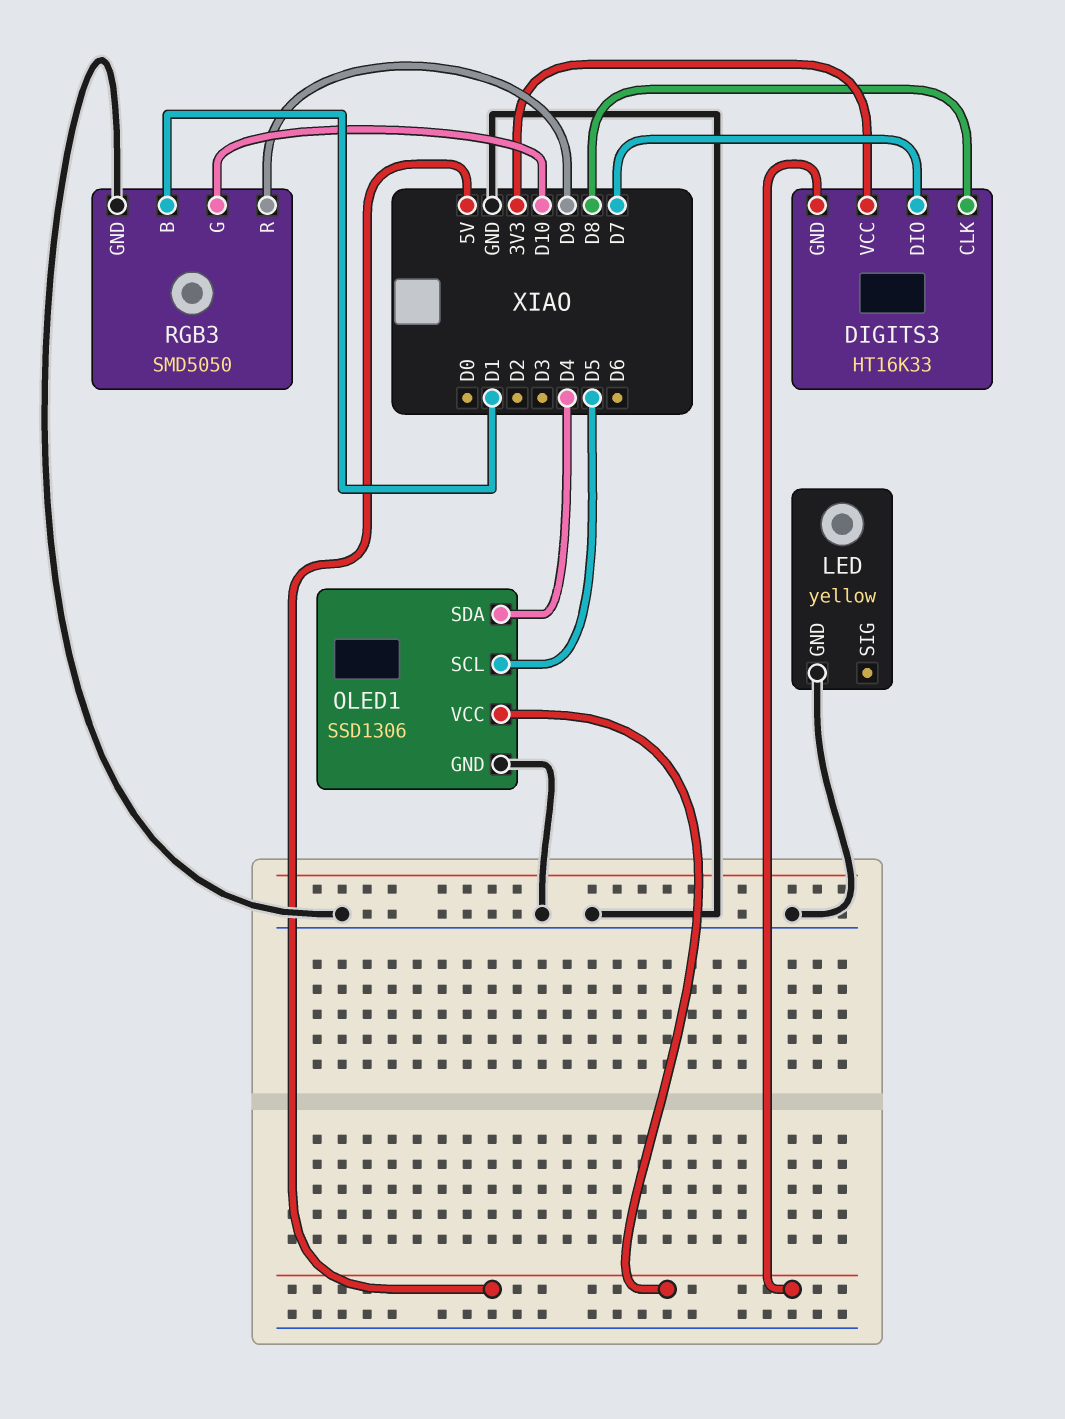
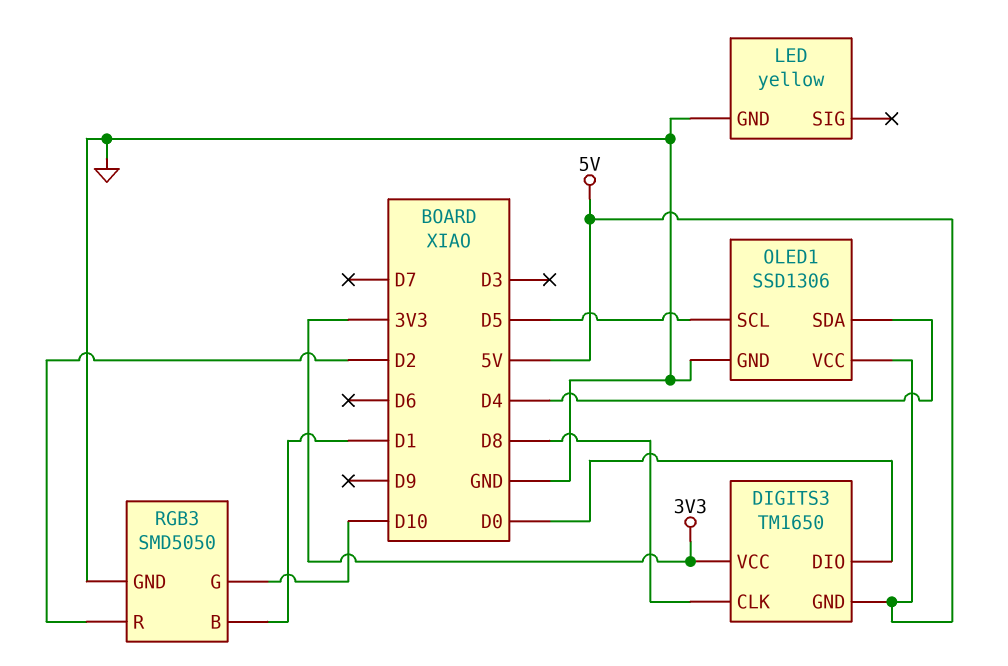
DIGITS3: HT16K33 -> TM1650
DIGITS3 pin DIO: D7 -> D0
RGB3 pin R: D9 -> D2

